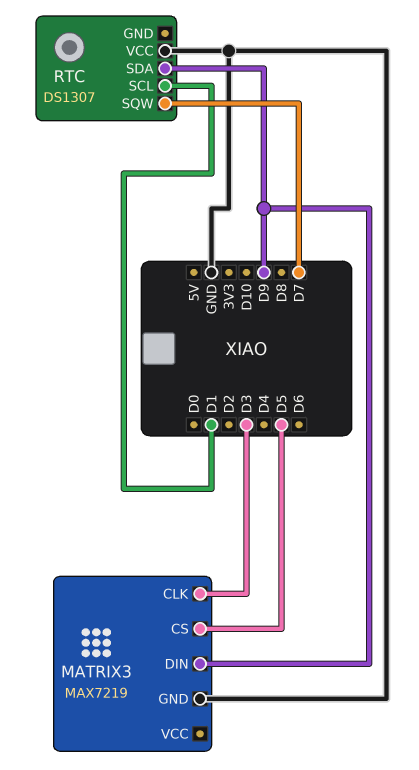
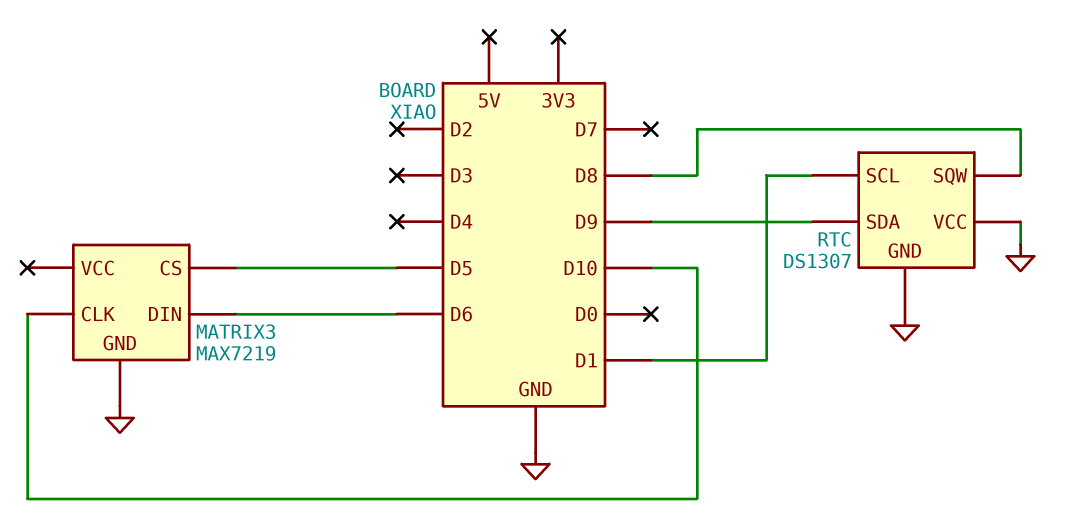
MATRIX3 pin CLK: D3 -> D10
MATRIX3 pin DIN: D9 -> D6
RTC pin GND: none -> GND
RTC pin SQW: D7 -> D8

